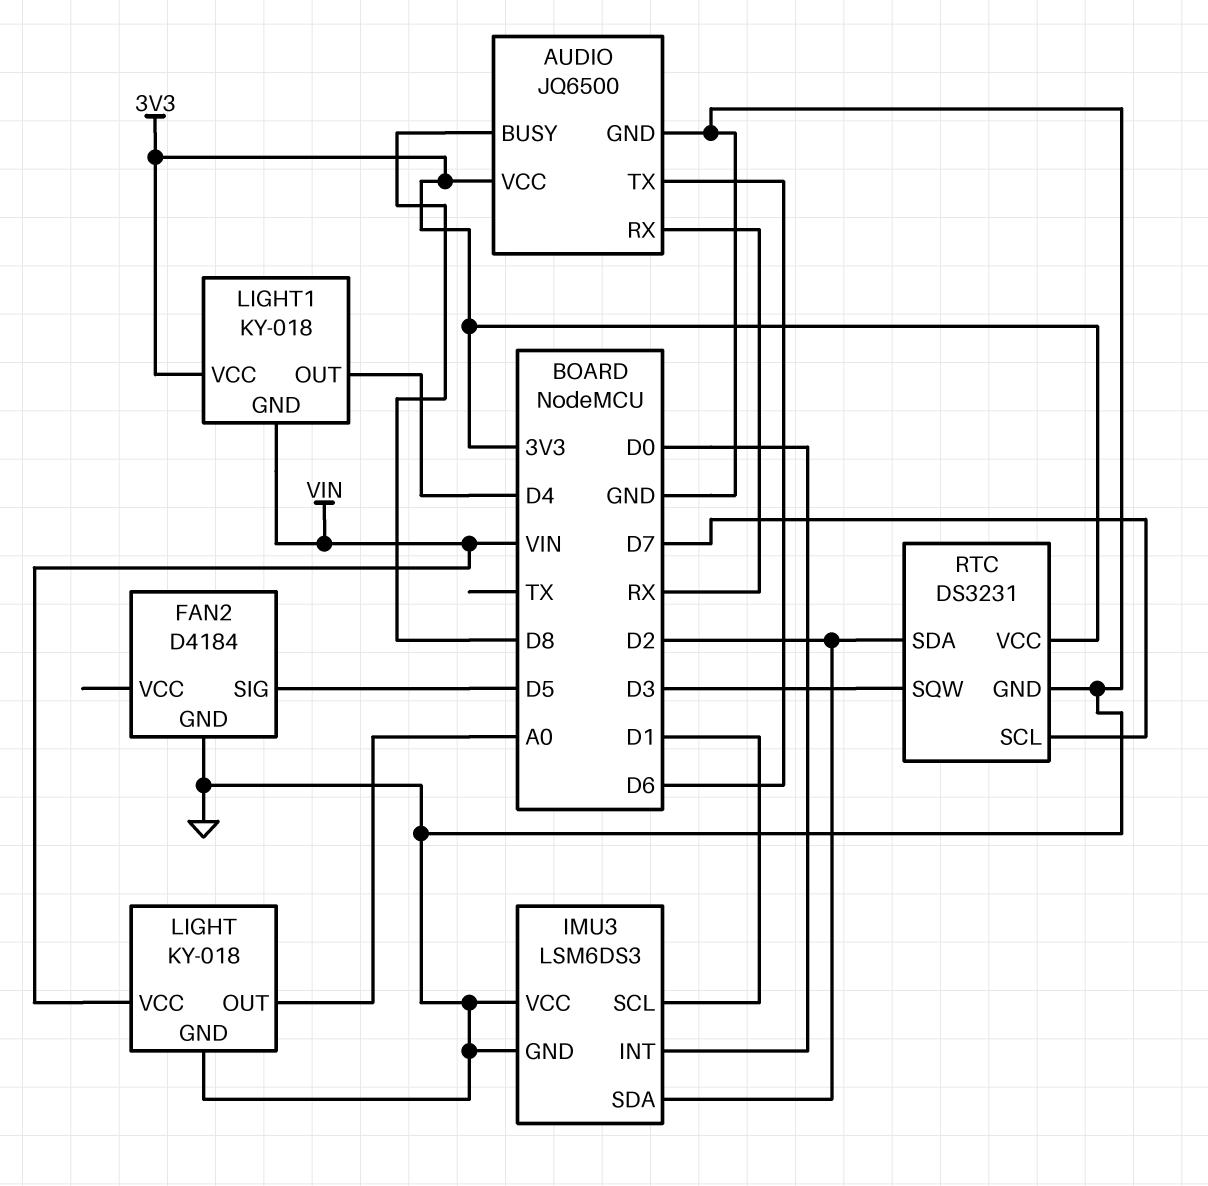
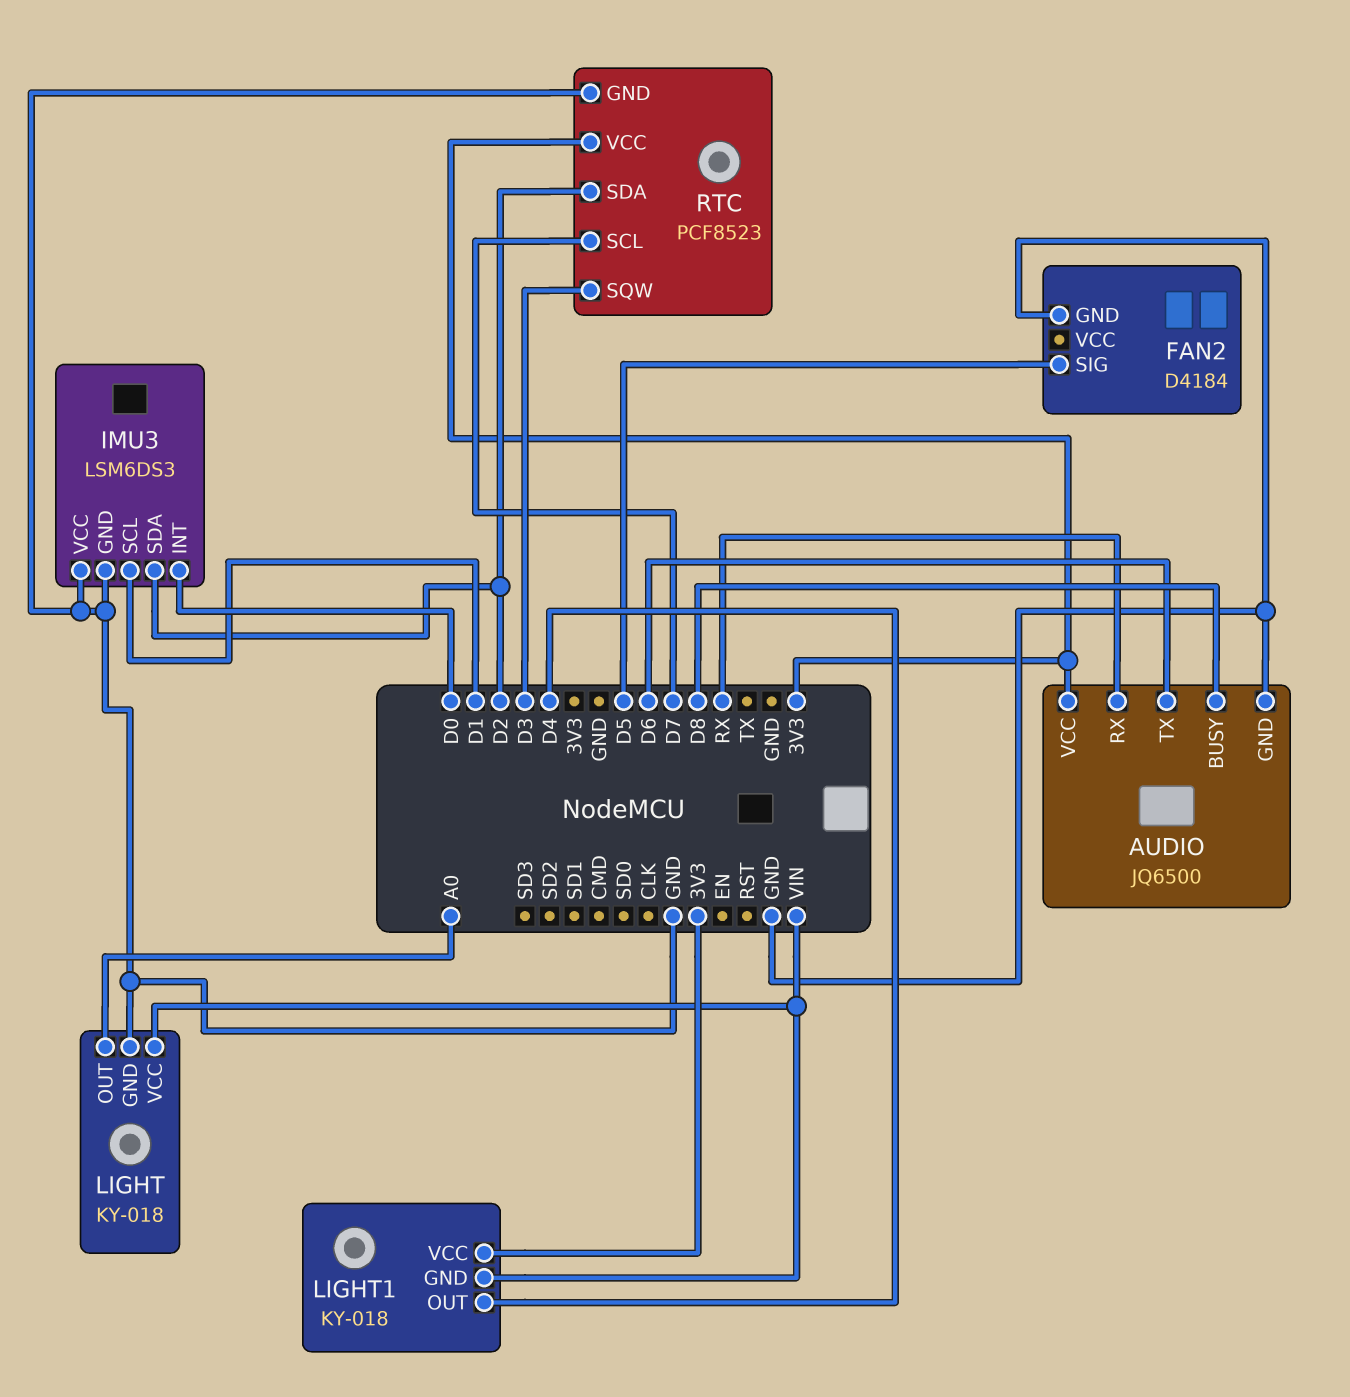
RTC: DS3231 -> PCF8523

